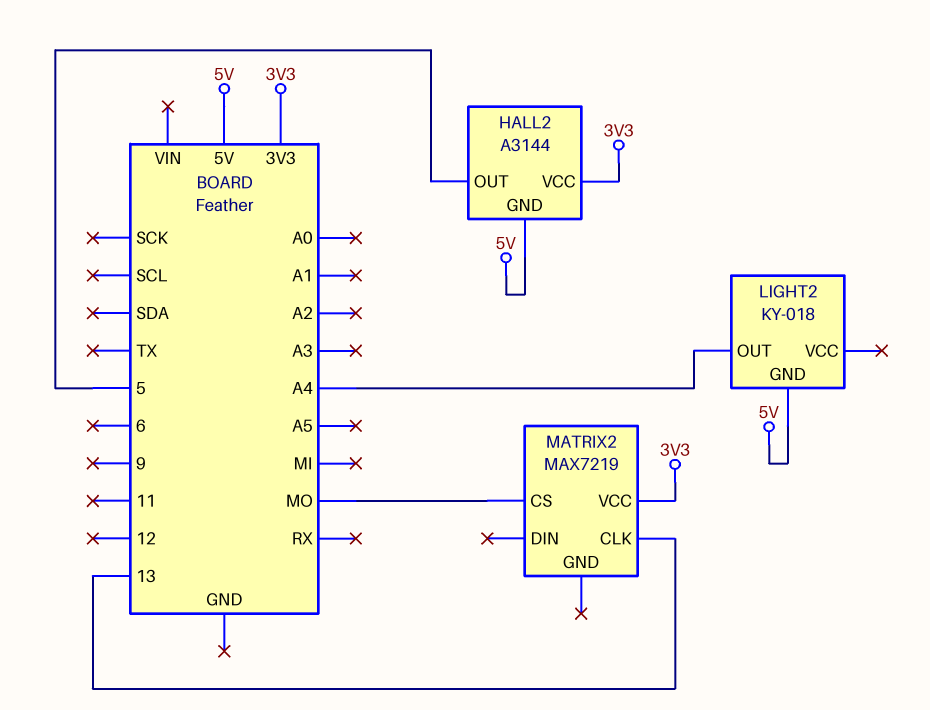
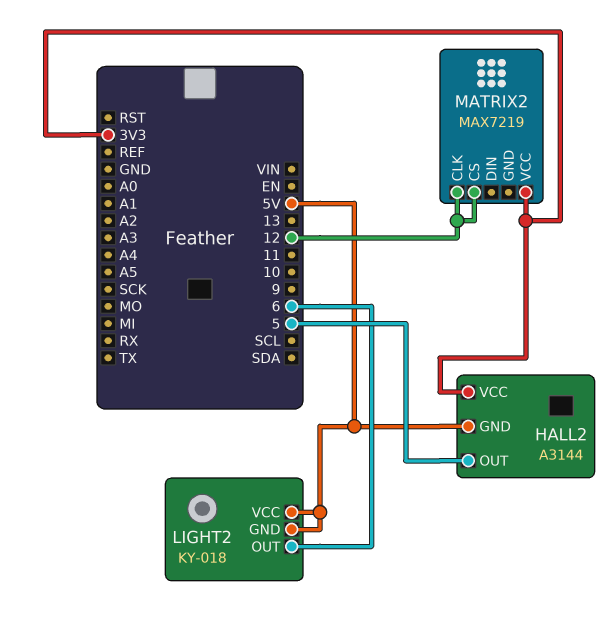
LIGHT2 pin OUT: A4 -> 6
LIGHT2 pin VCC: none -> 5V
MATRIX2 pin CLK: 13 -> 12
MATRIX2 pin CS: MO -> 12

